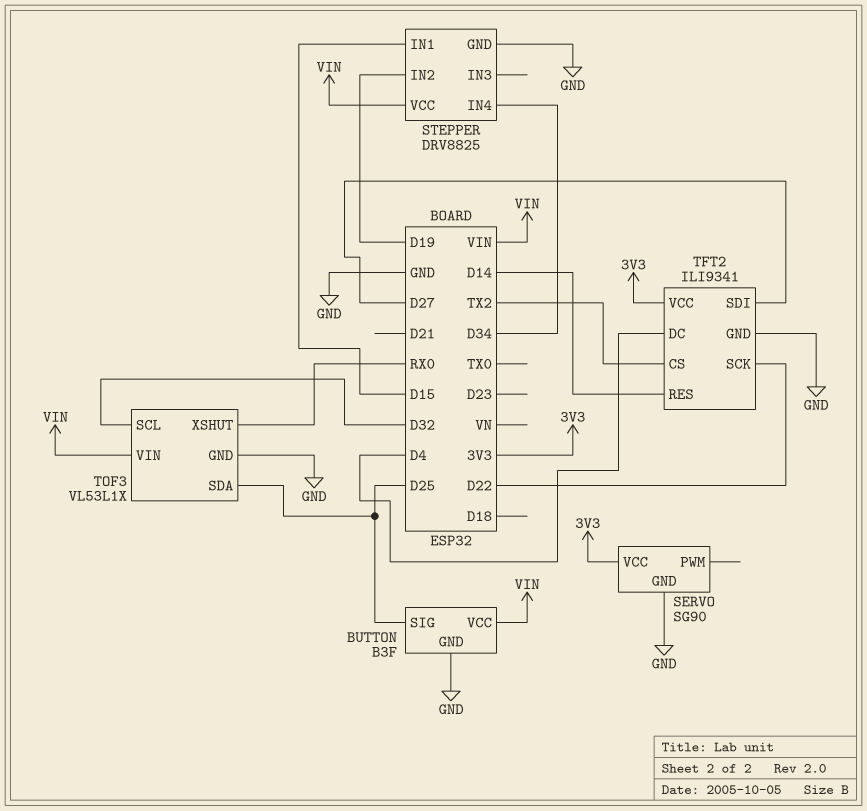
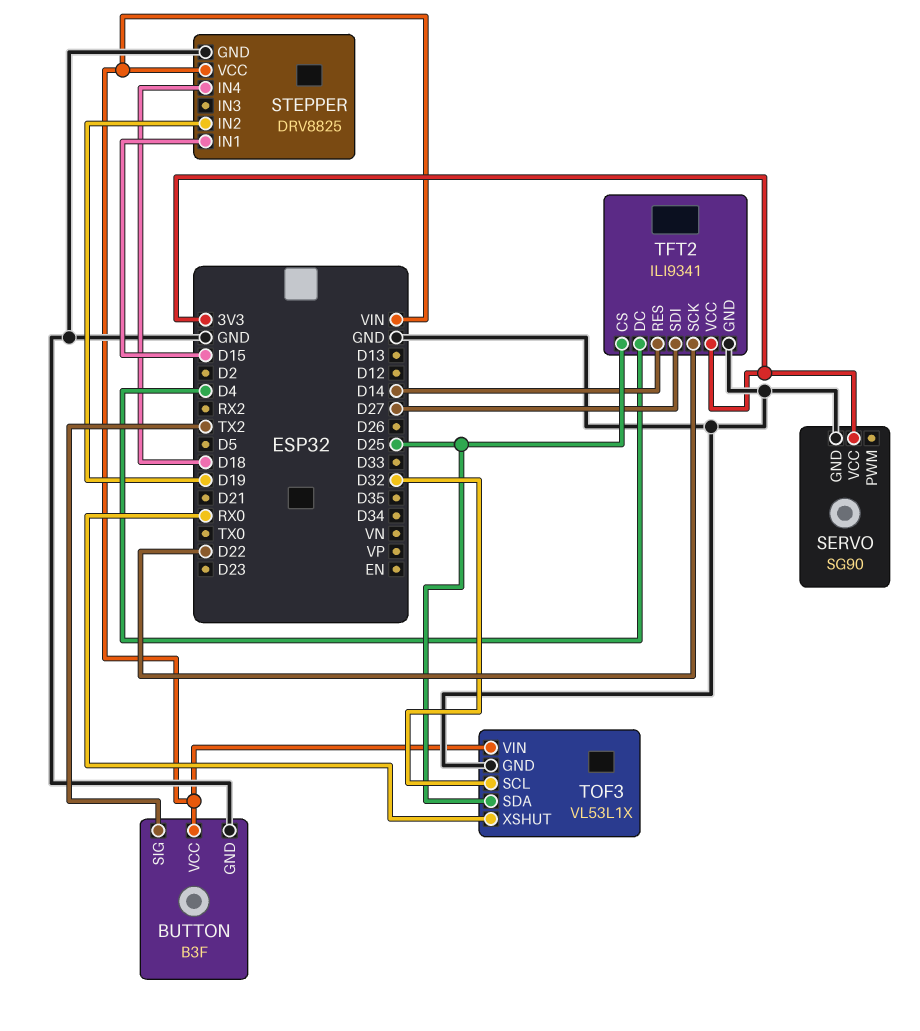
BUTTON pin SIG: D25 -> TX2
STEPPER pin IN4: D34 -> D18
TFT2 pin CS: TX2 -> D25

